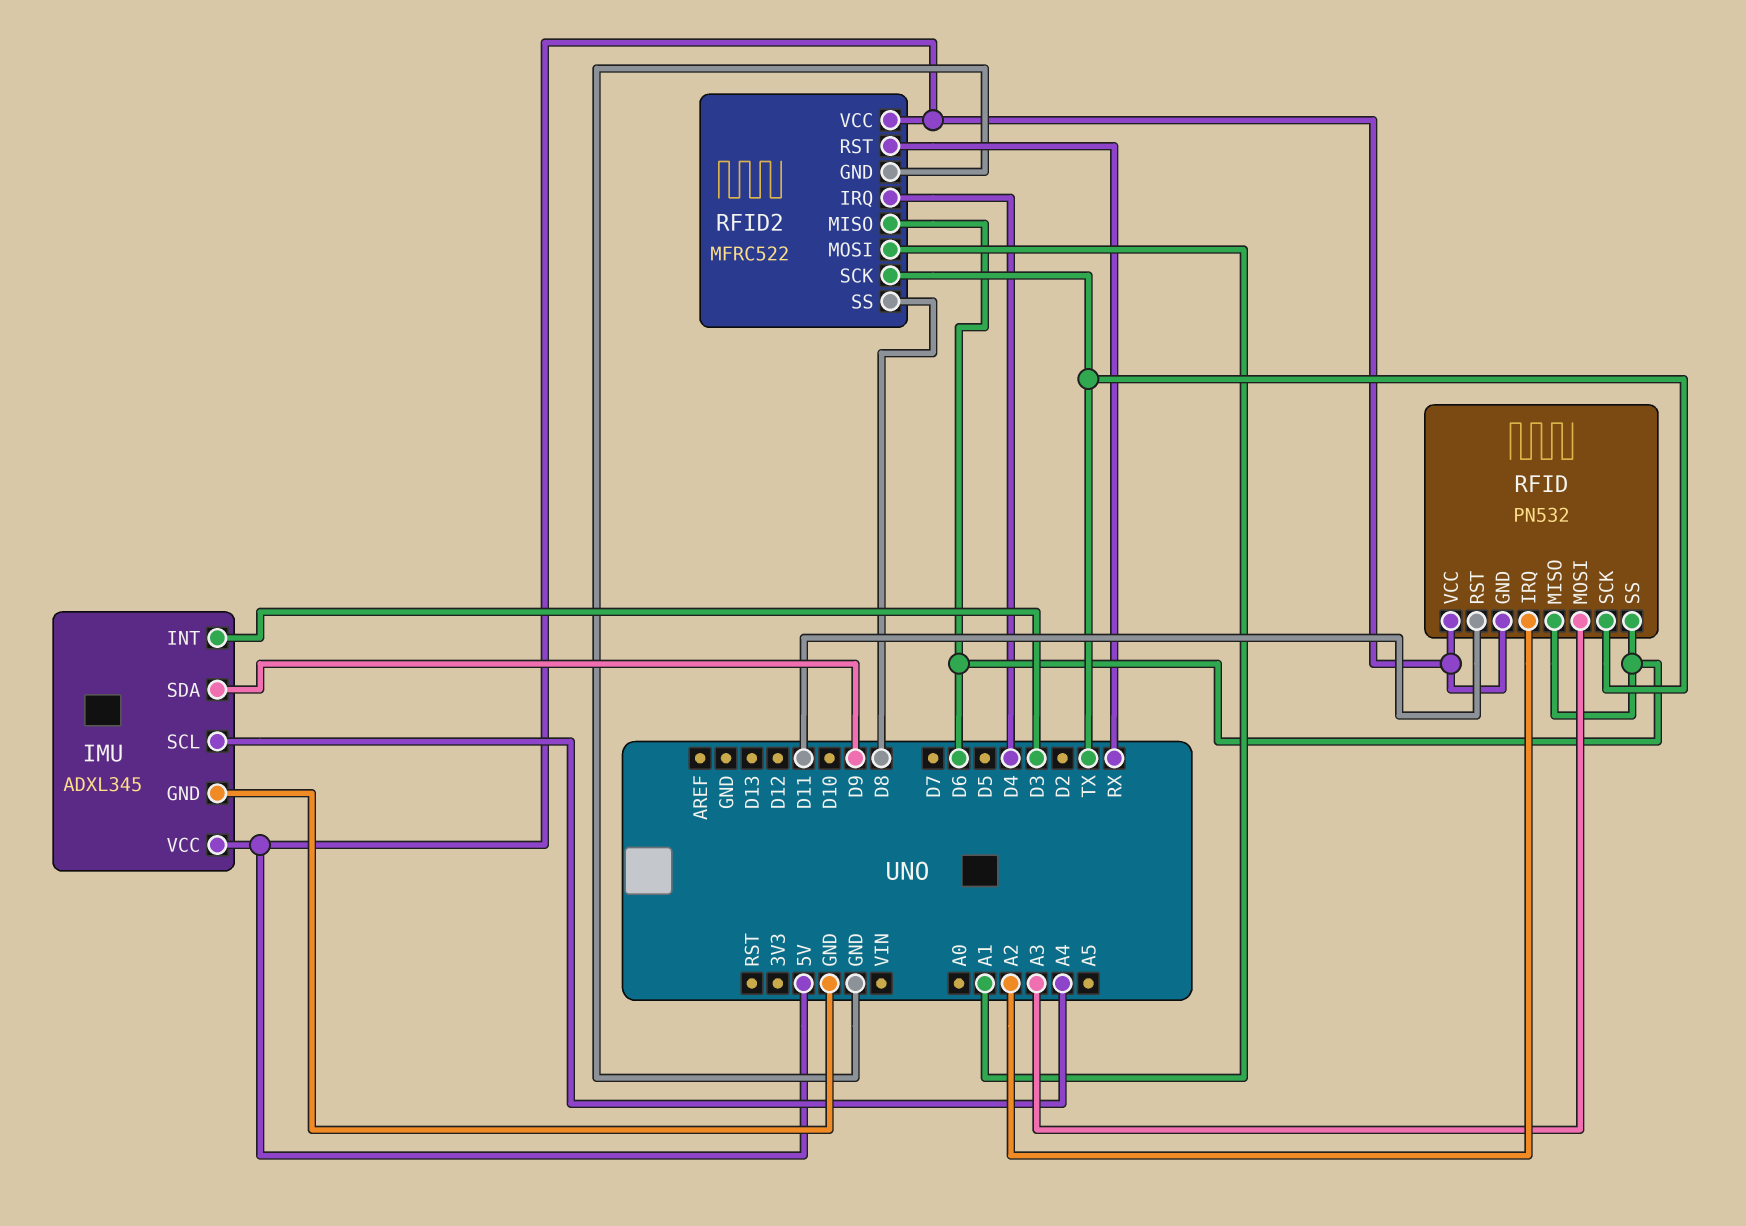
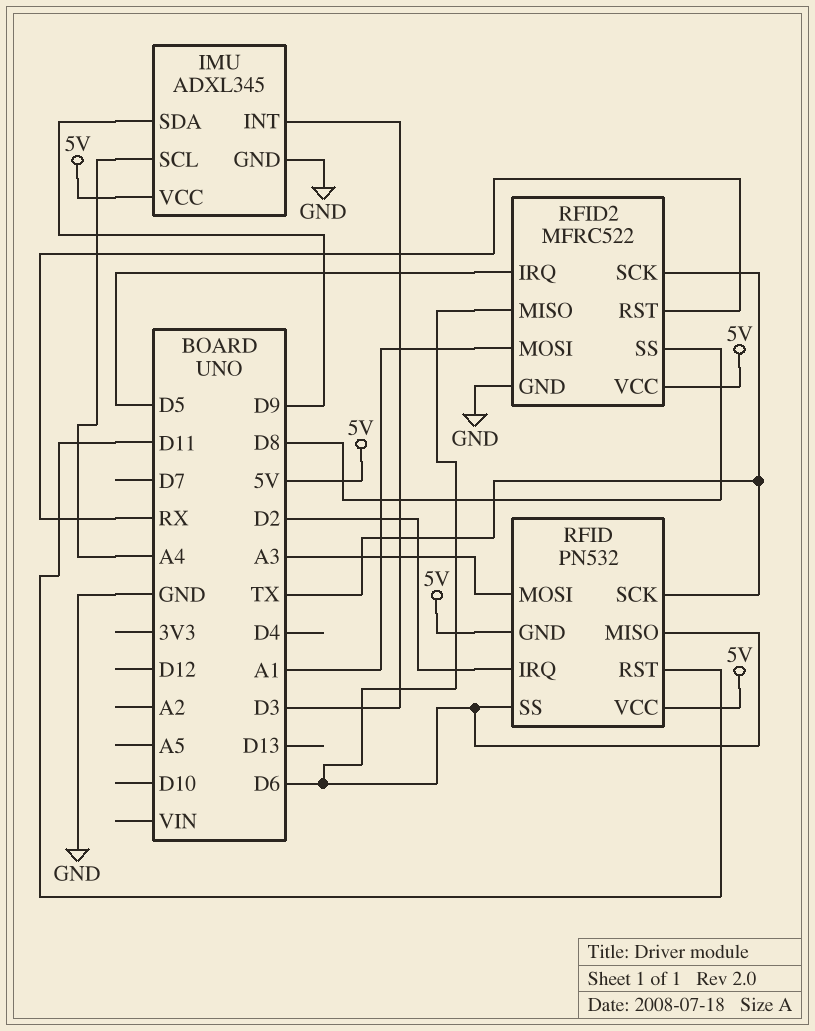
RFID pin IRQ: A2 -> D2
RFID2 pin IRQ: D4 -> D5

